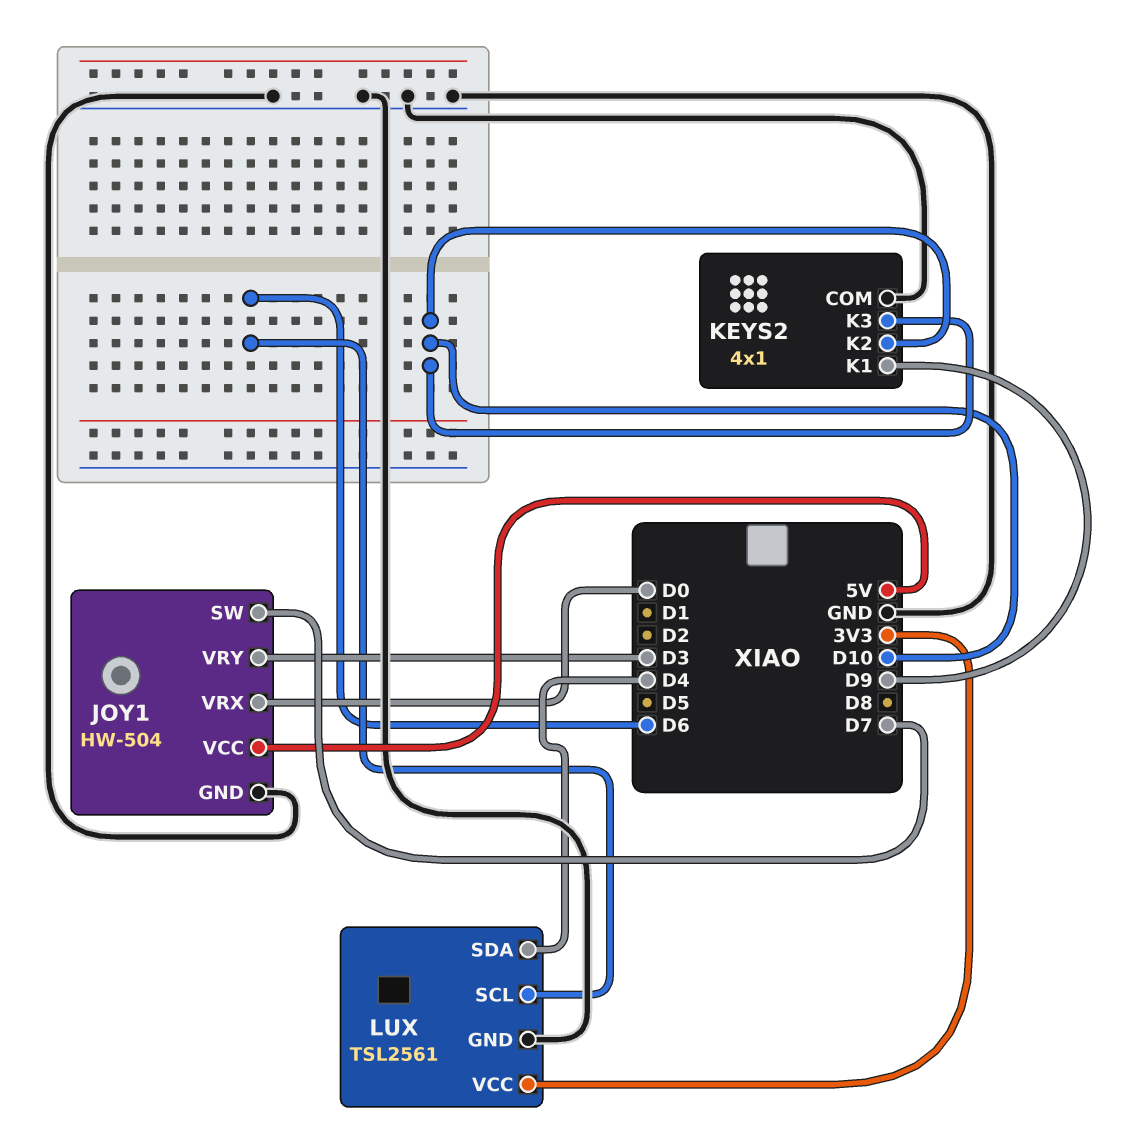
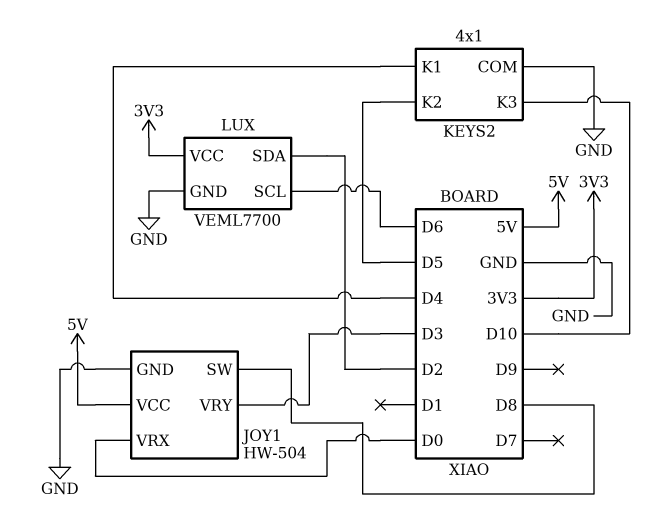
JOY1 pin SW: D7 -> D8
KEYS2 pin K1: D9 -> D4
KEYS2 pin K2: D10 -> D5
LUX: TSL2561 -> VEML7700
LUX pin SDA: D4 -> D2

